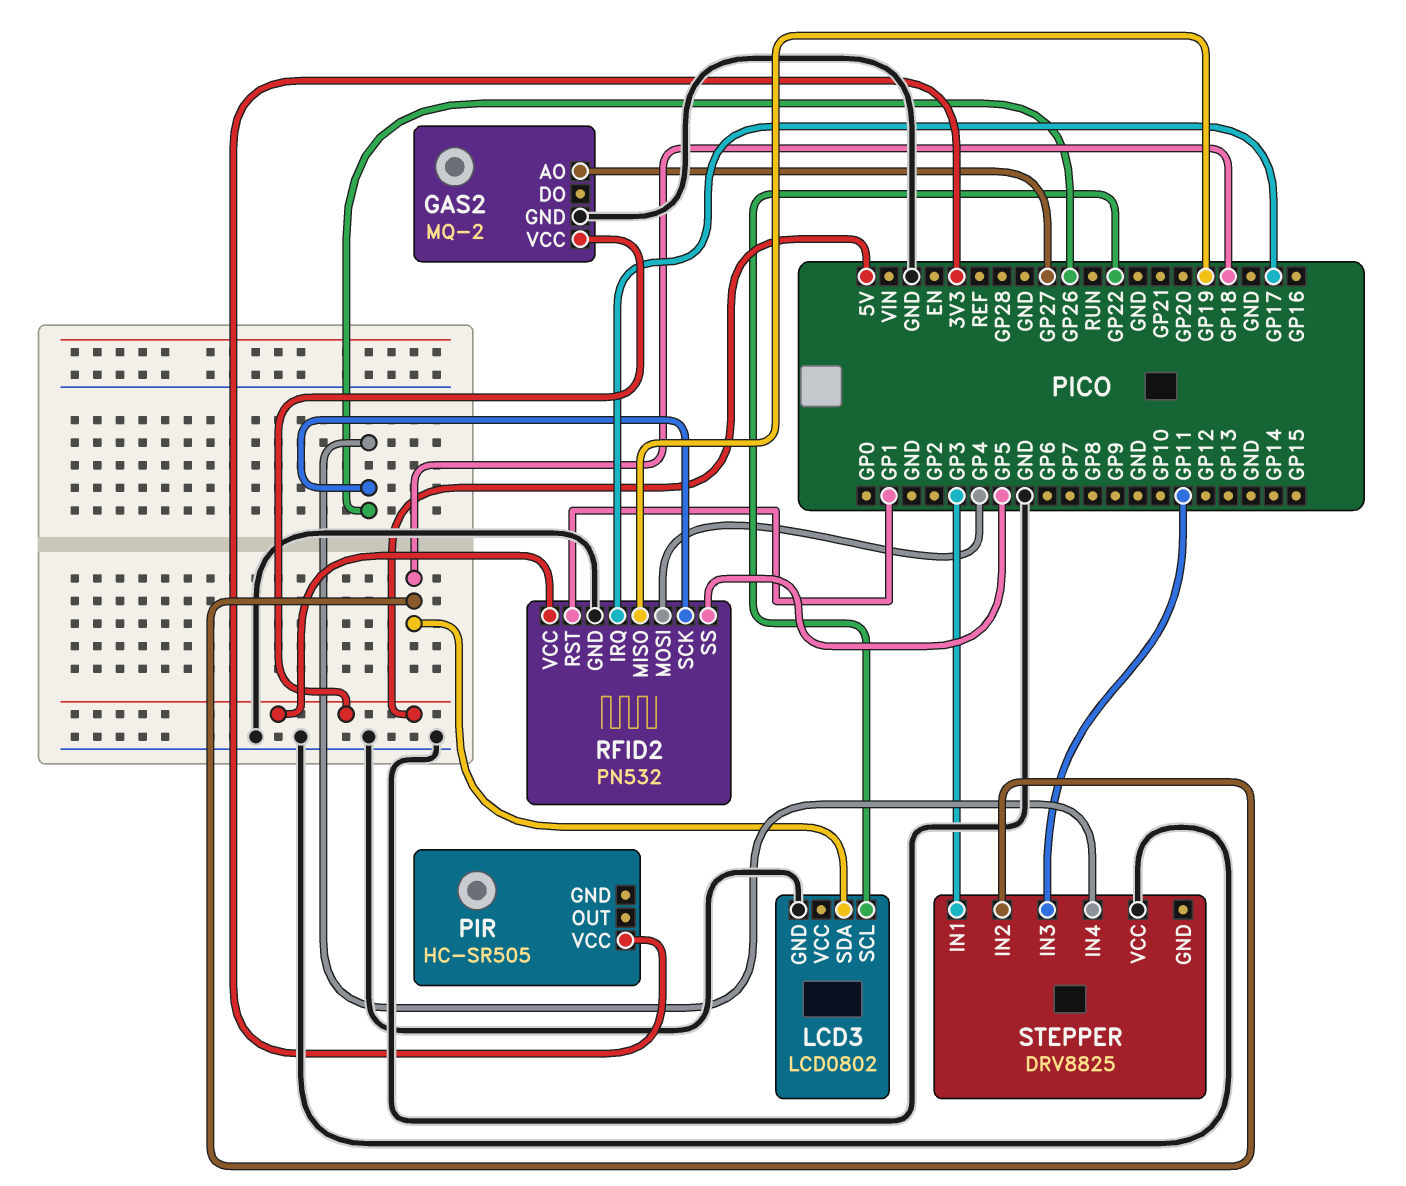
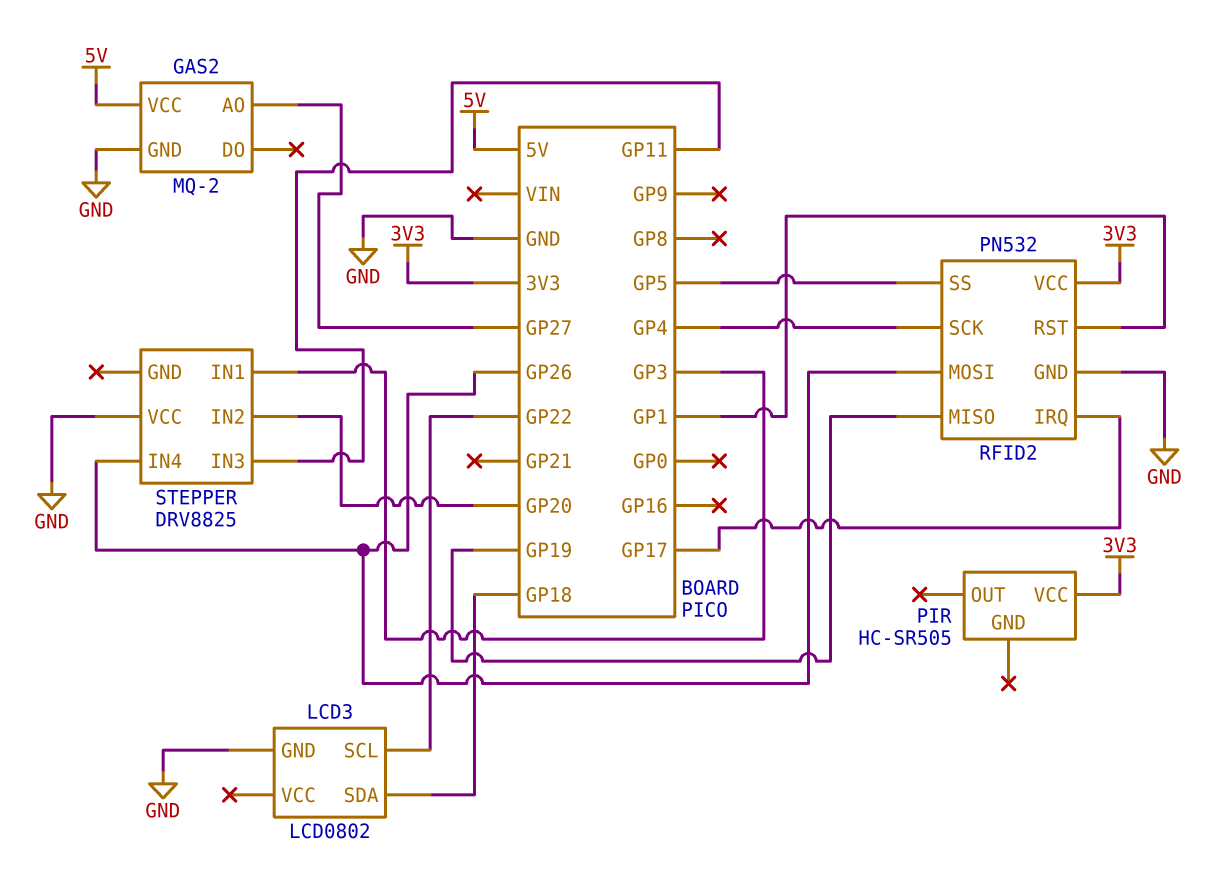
RFID2 pin MOSI: GP4 -> GP26
RFID2 pin SCK: GP26 -> GP4
RFID2 pin VCC: 5V -> 3V3
STEPPER pin IN2: GP18 -> GP20

